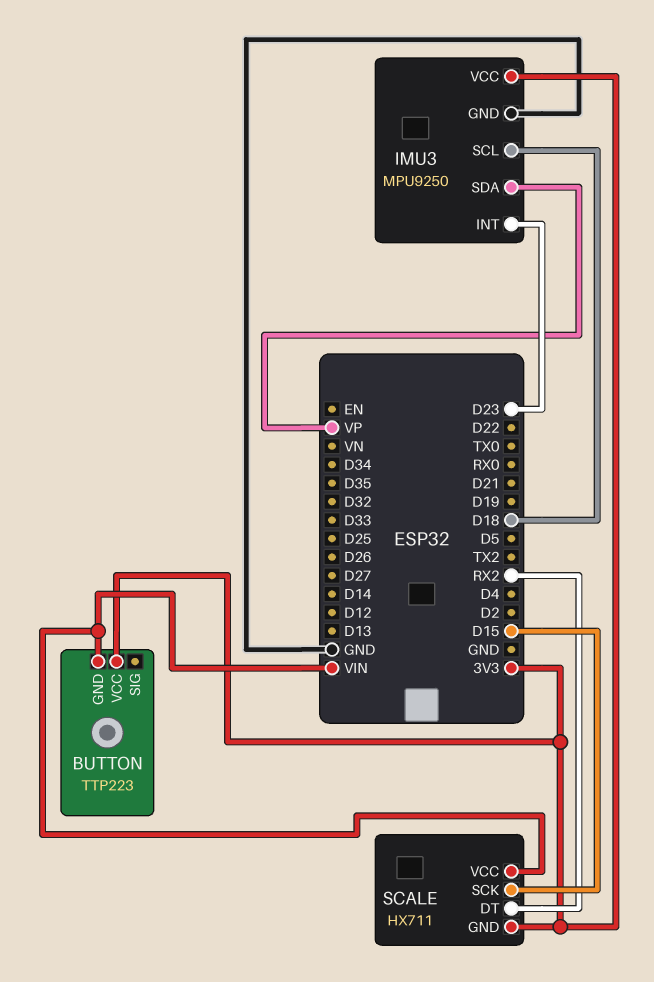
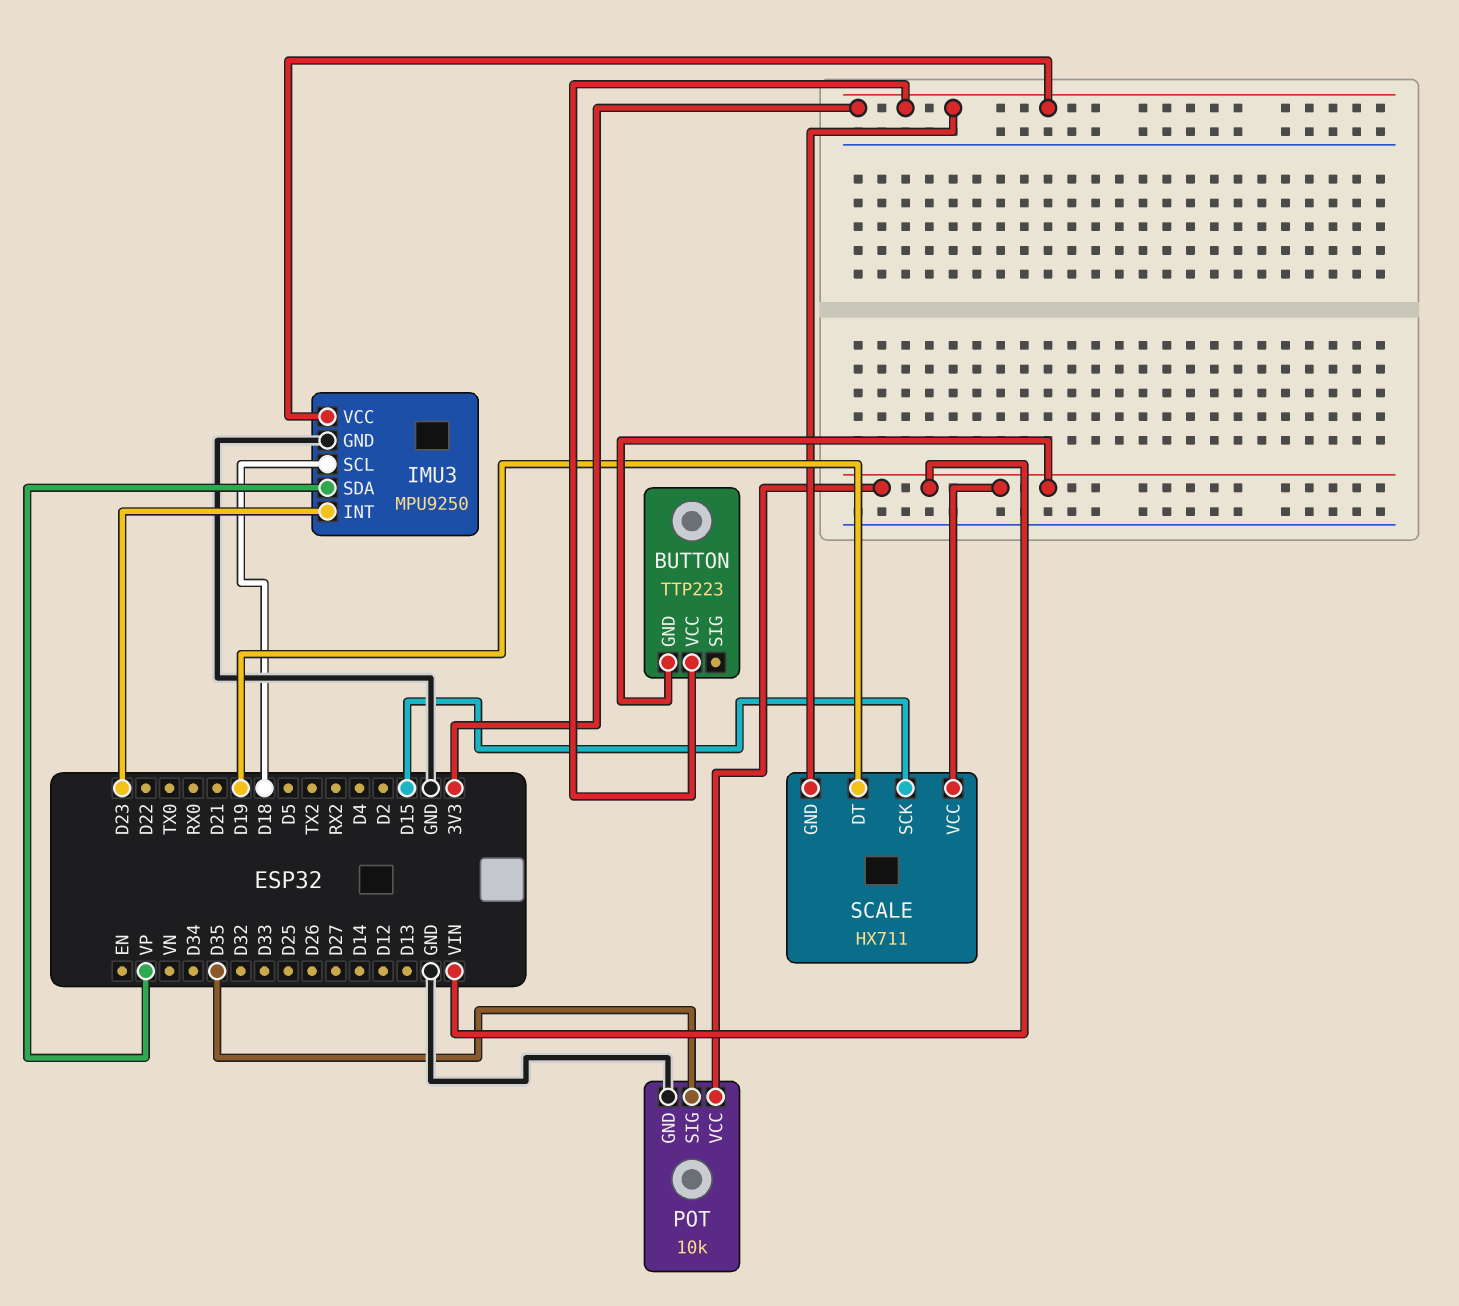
POT: none -> 10k
POT pin GND: none -> GND
POT pin SIG: none -> D35
POT pin VCC: none -> VIN
SCALE pin DT: RX2 -> D19

